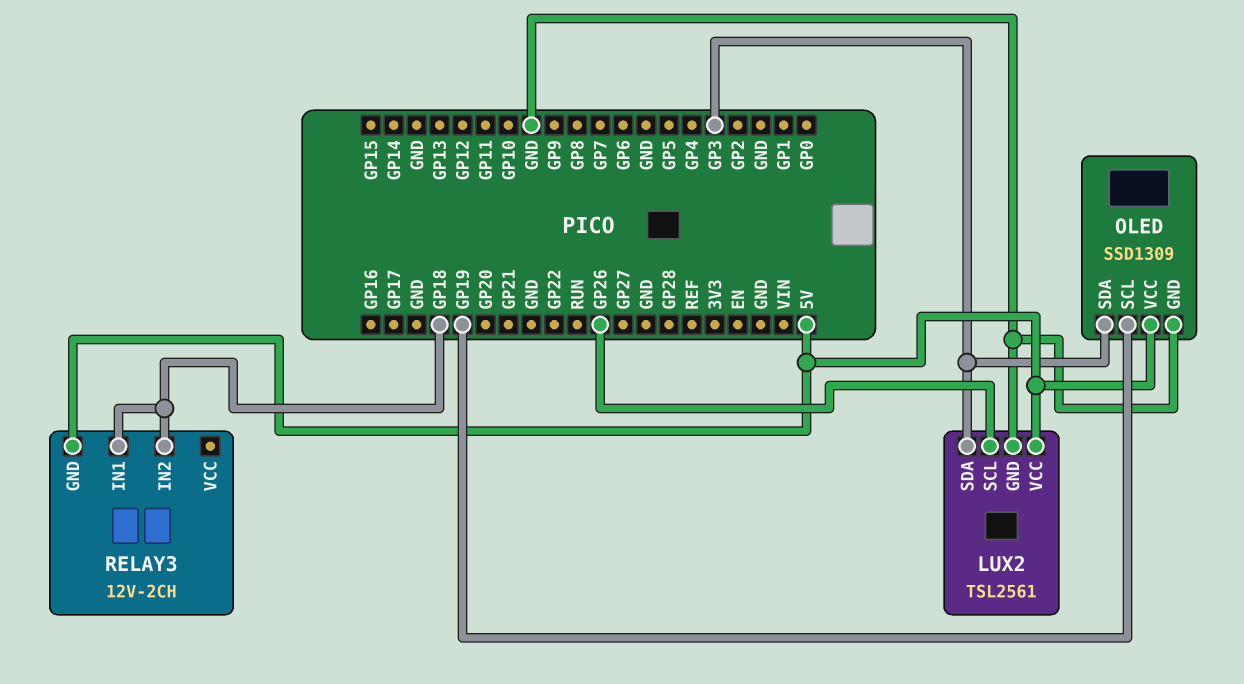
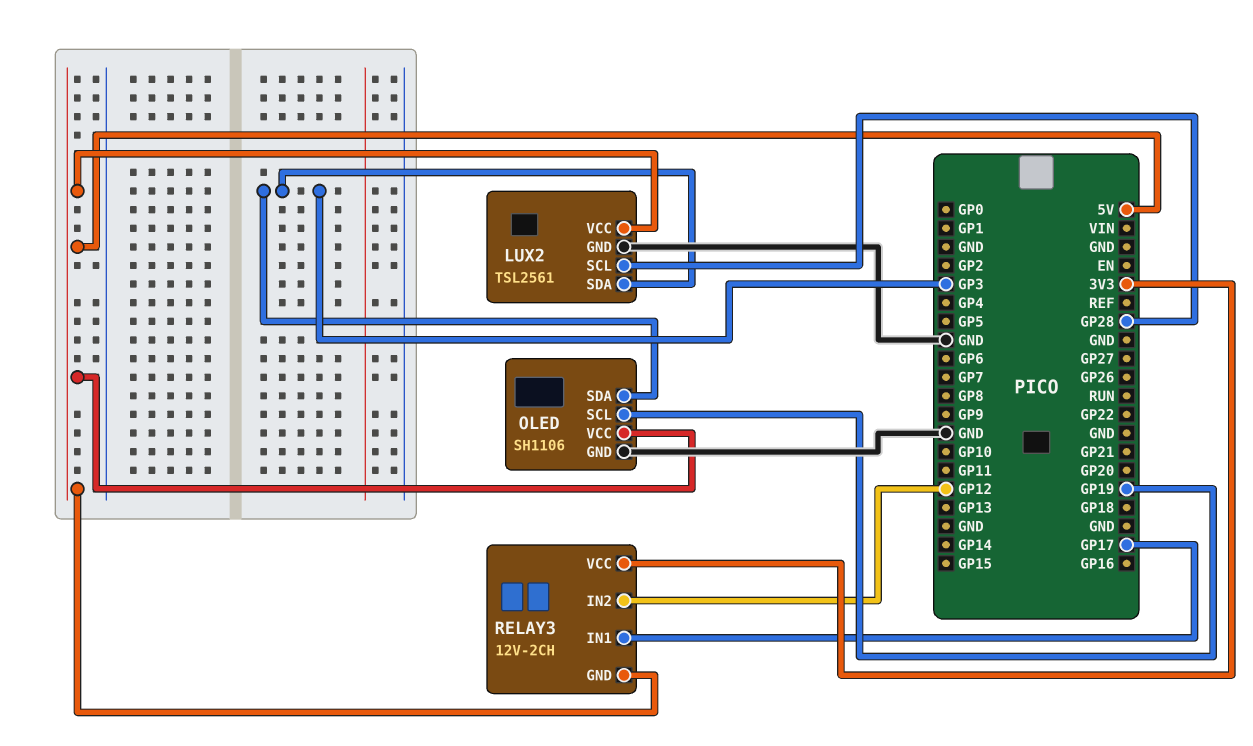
LUX2 pin SCL: GP26 -> GP28
OLED: SSD1309 -> SH1106
RELAY3 pin IN1: GP18 -> GP17
RELAY3 pin IN2: GP18 -> GP12
RELAY3 pin VCC: none -> 3V3

